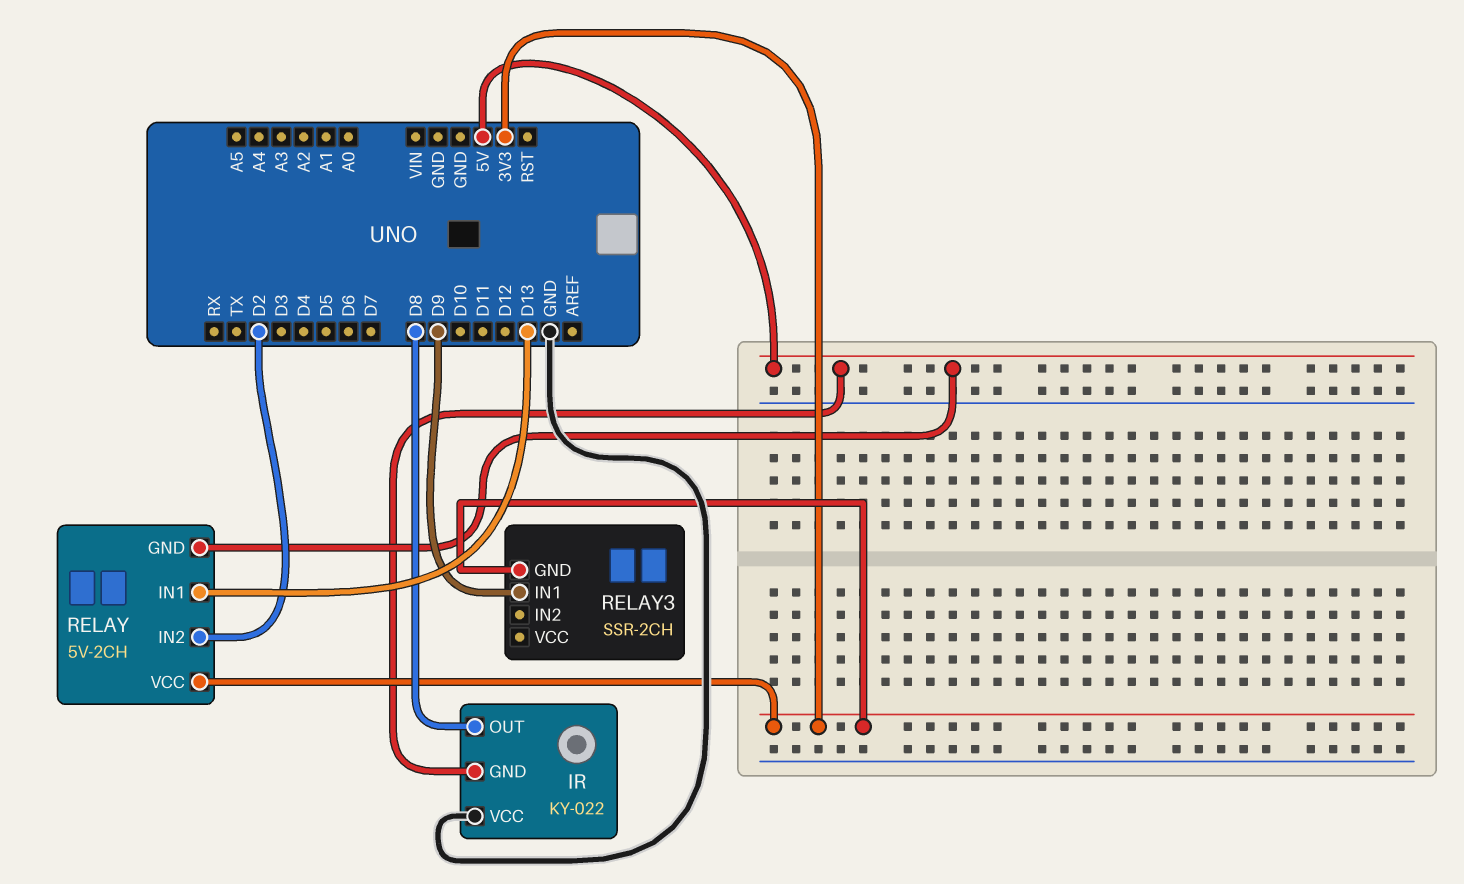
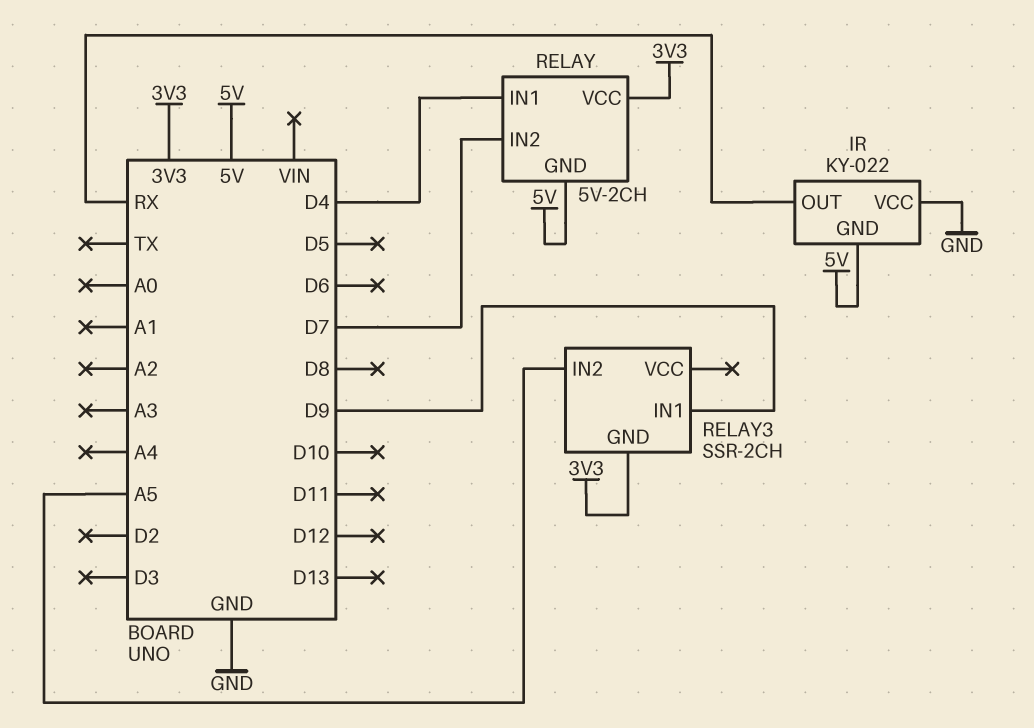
IR pin OUT: D8 -> RX
RELAY pin IN1: D13 -> D4
RELAY pin IN2: D2 -> D7
RELAY3 pin IN2: none -> A5

